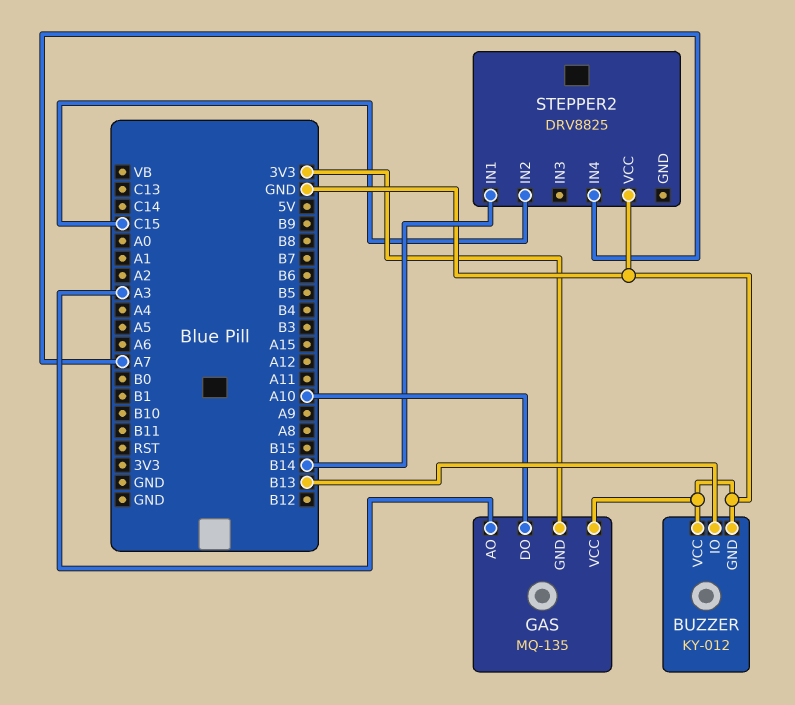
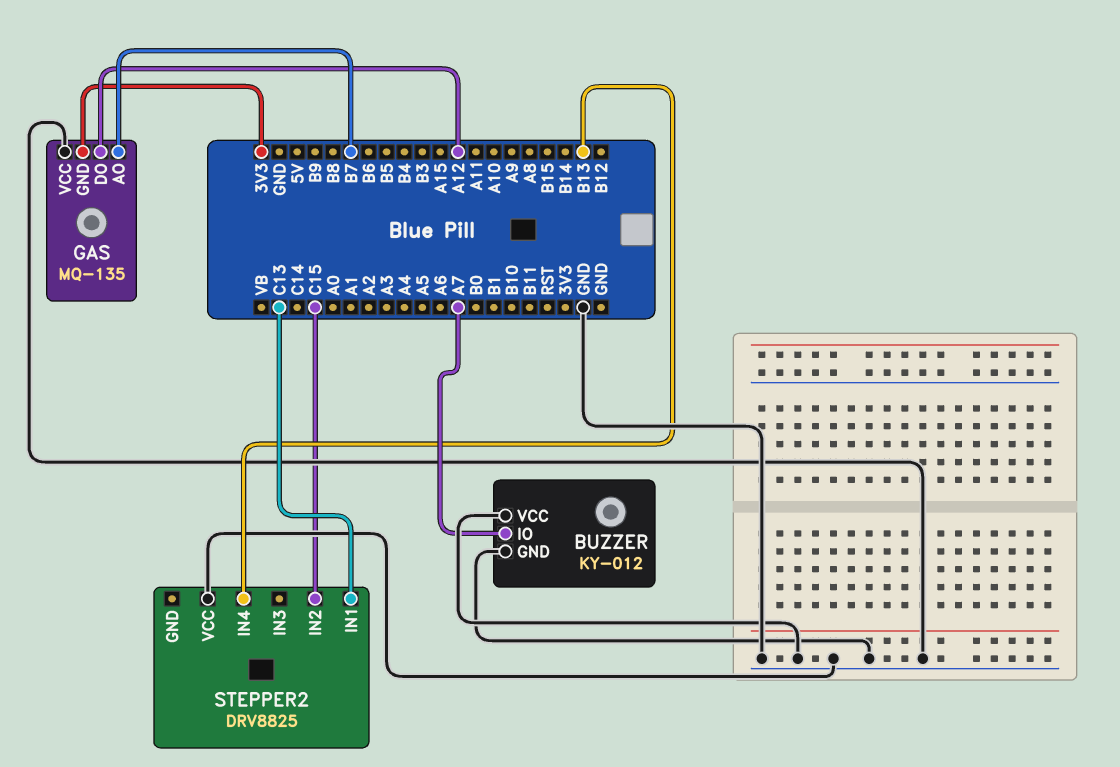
BUZZER pin IO: B13 -> A7
GAS pin AO: A3 -> B7
GAS pin DO: A10 -> A12
STEPPER2 pin IN1: B14 -> C13
STEPPER2 pin IN4: A7 -> B13

